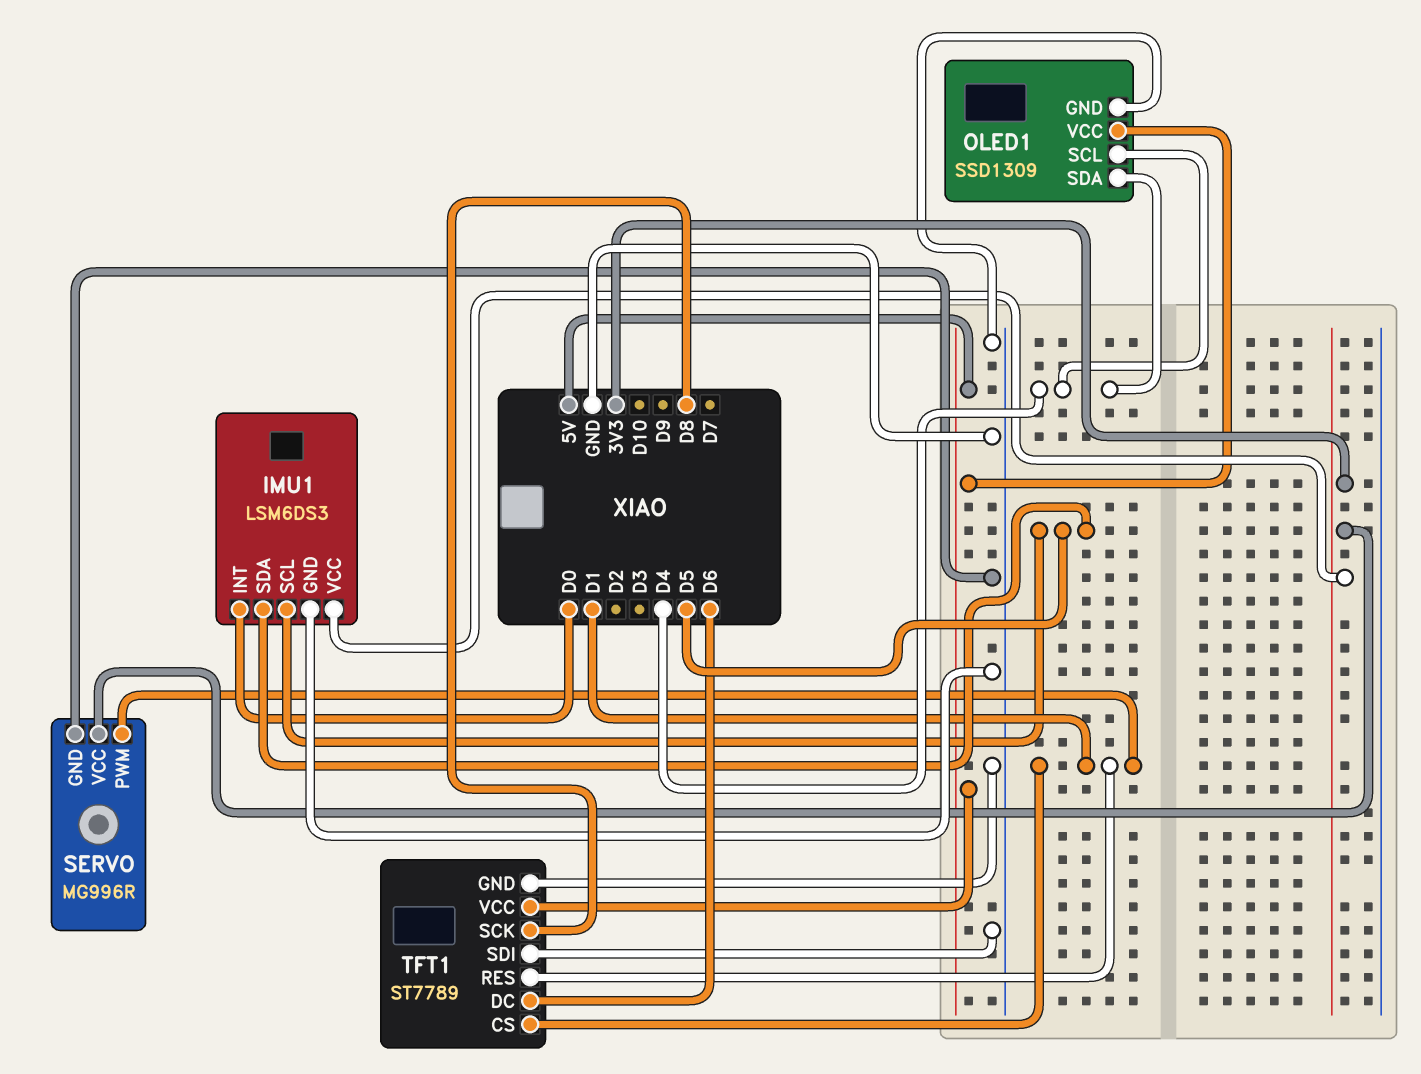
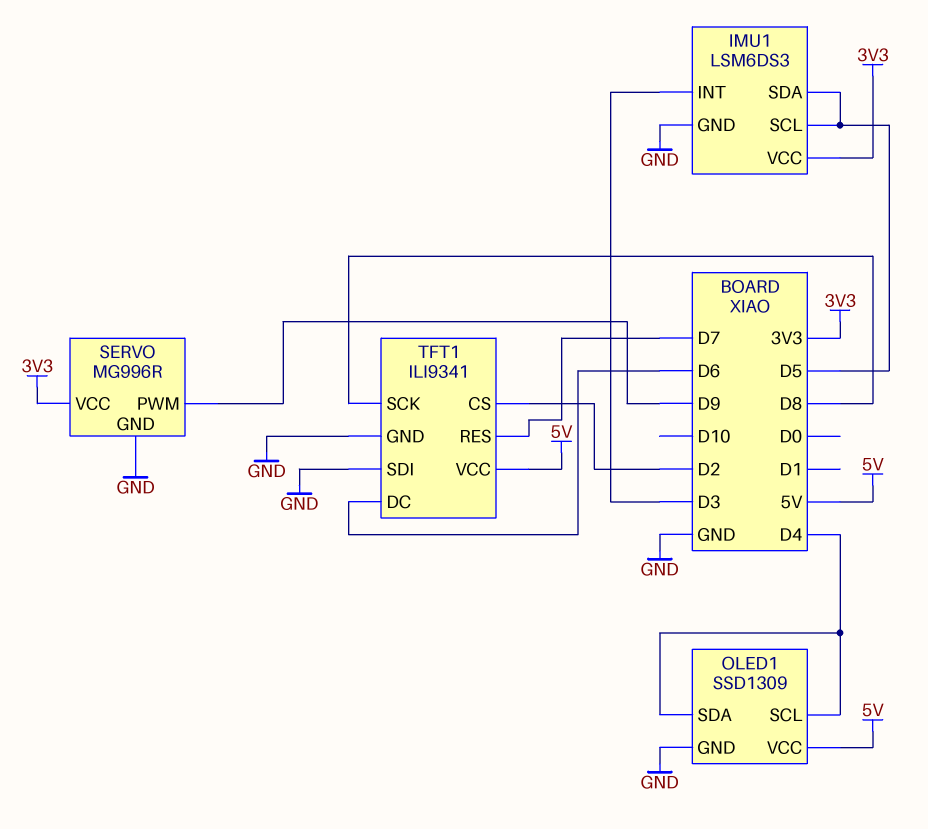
IMU1 pin INT: D0 -> D3
SERVO pin PWM: D1 -> D9
TFT1: ST7789 -> ILI9341
TFT1 pin CS: D1 -> D2
TFT1 pin RES: D1 -> D7

